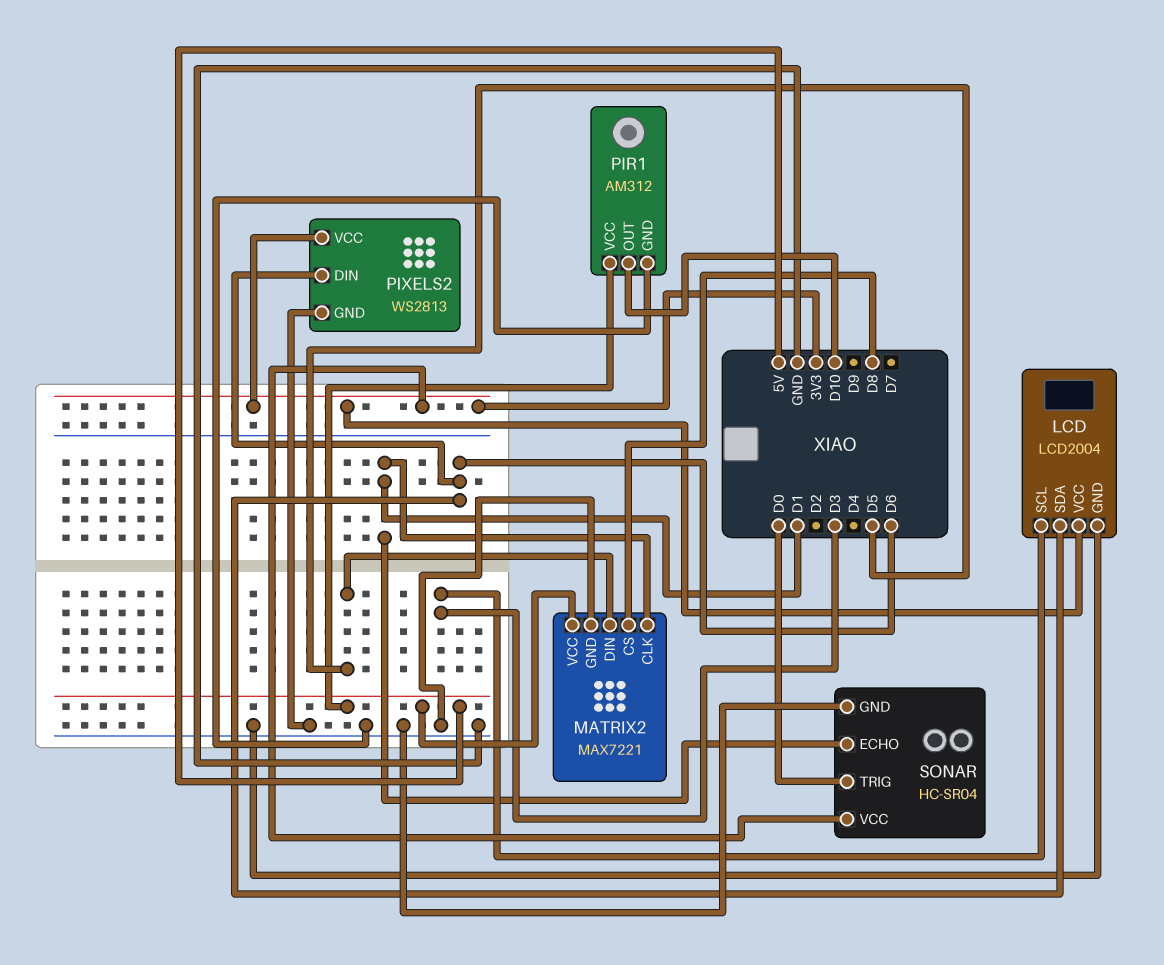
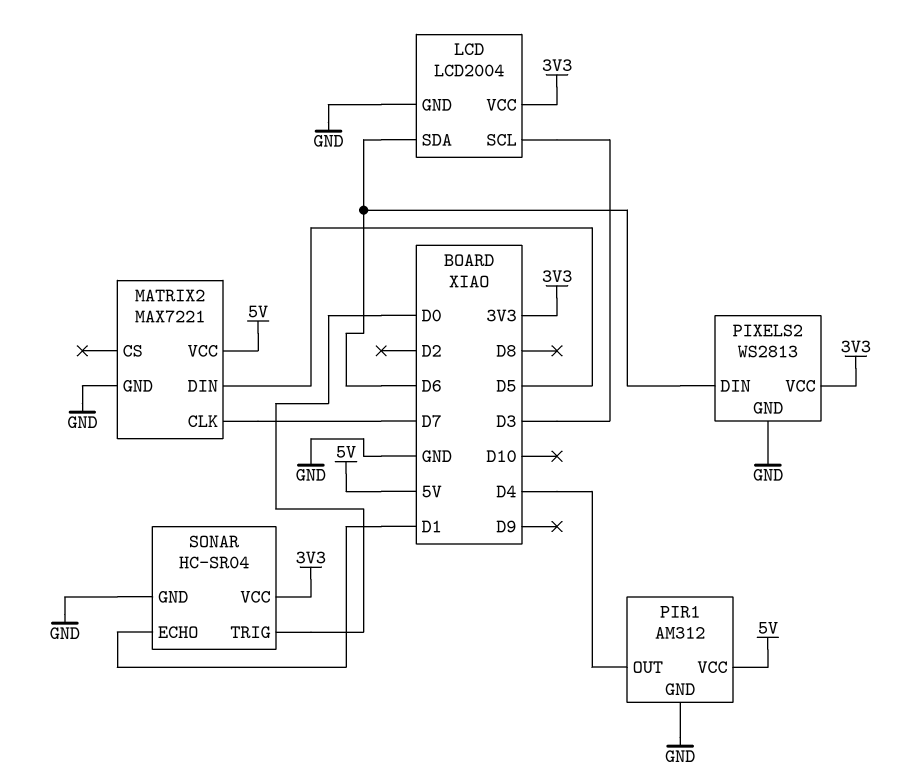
MATRIX2 pin CLK: D1 -> D7
MATRIX2 pin CS: D8 -> none
PIR1 pin OUT: D10 -> D4

